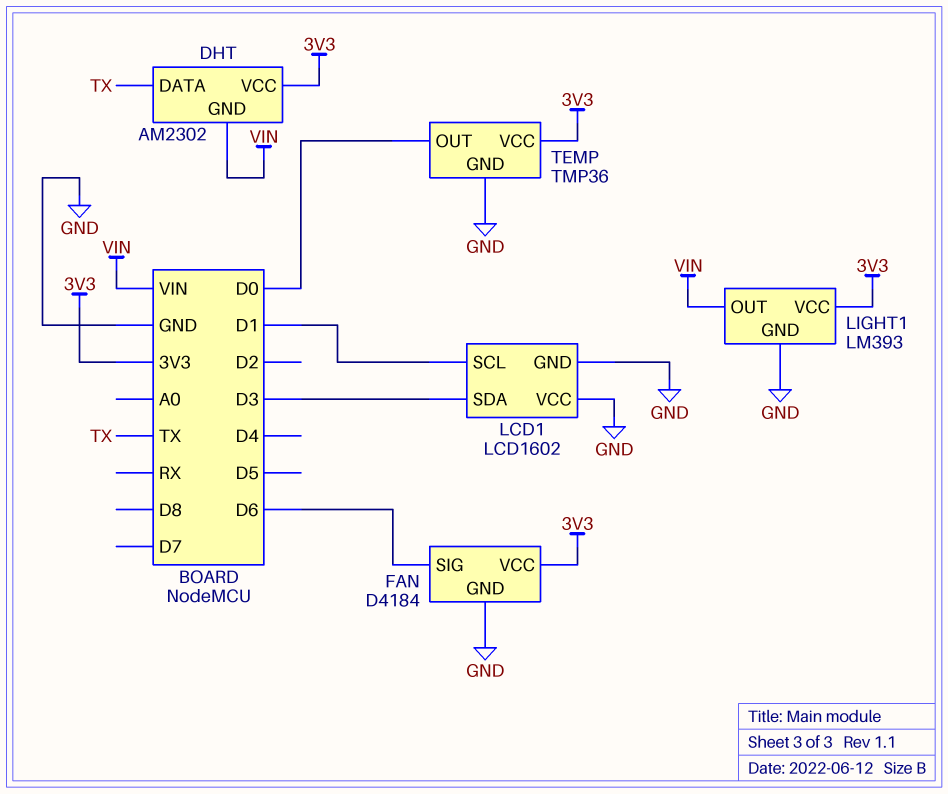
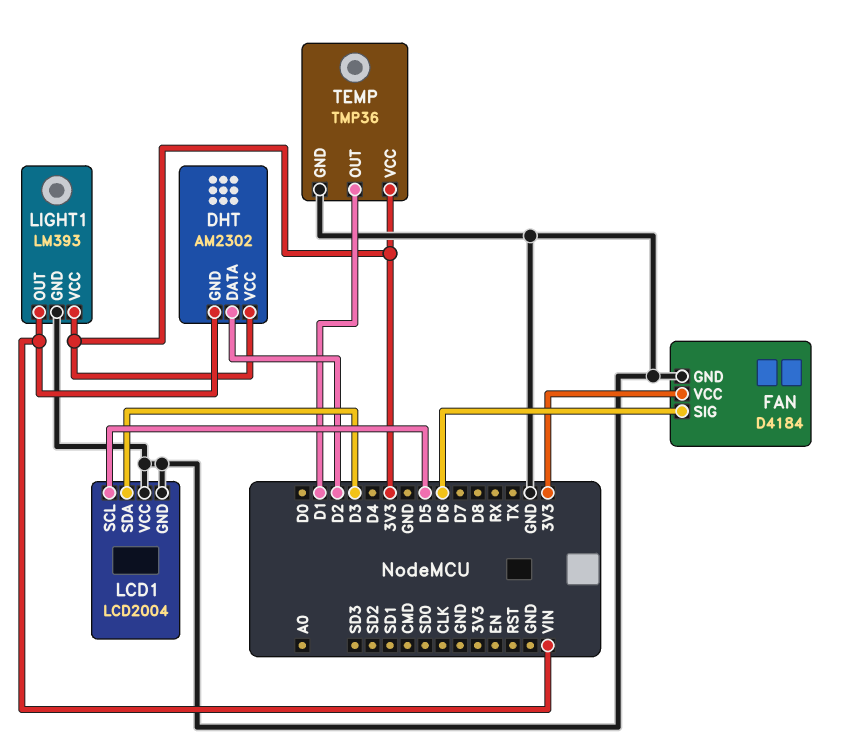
DHT pin DATA: TX -> D2
LCD1: LCD1602 -> LCD2004
LCD1 pin SCL: D1 -> D5
TEMP pin OUT: D0 -> D1

